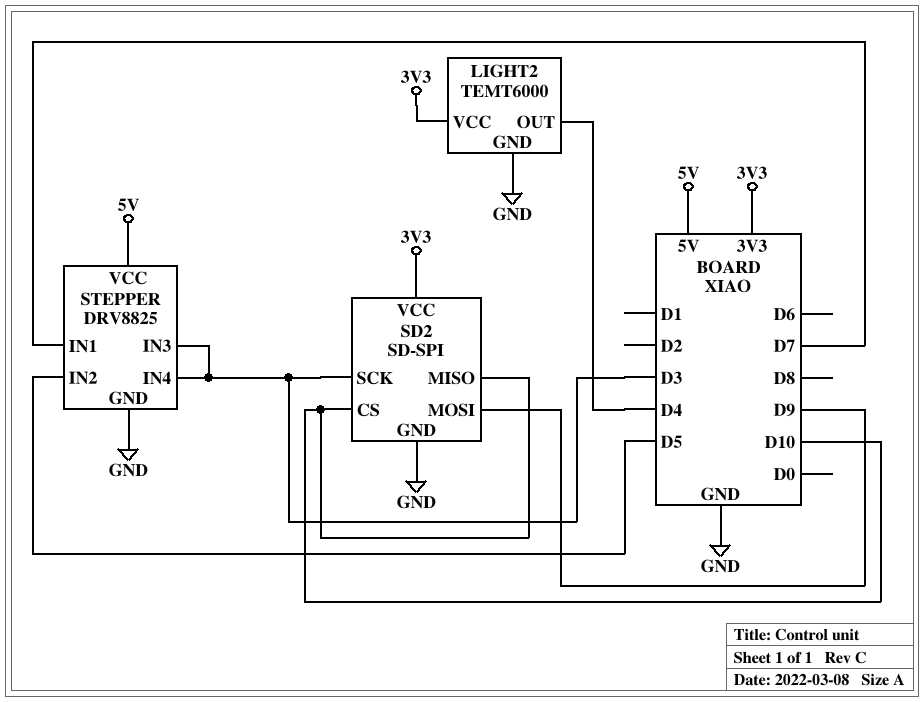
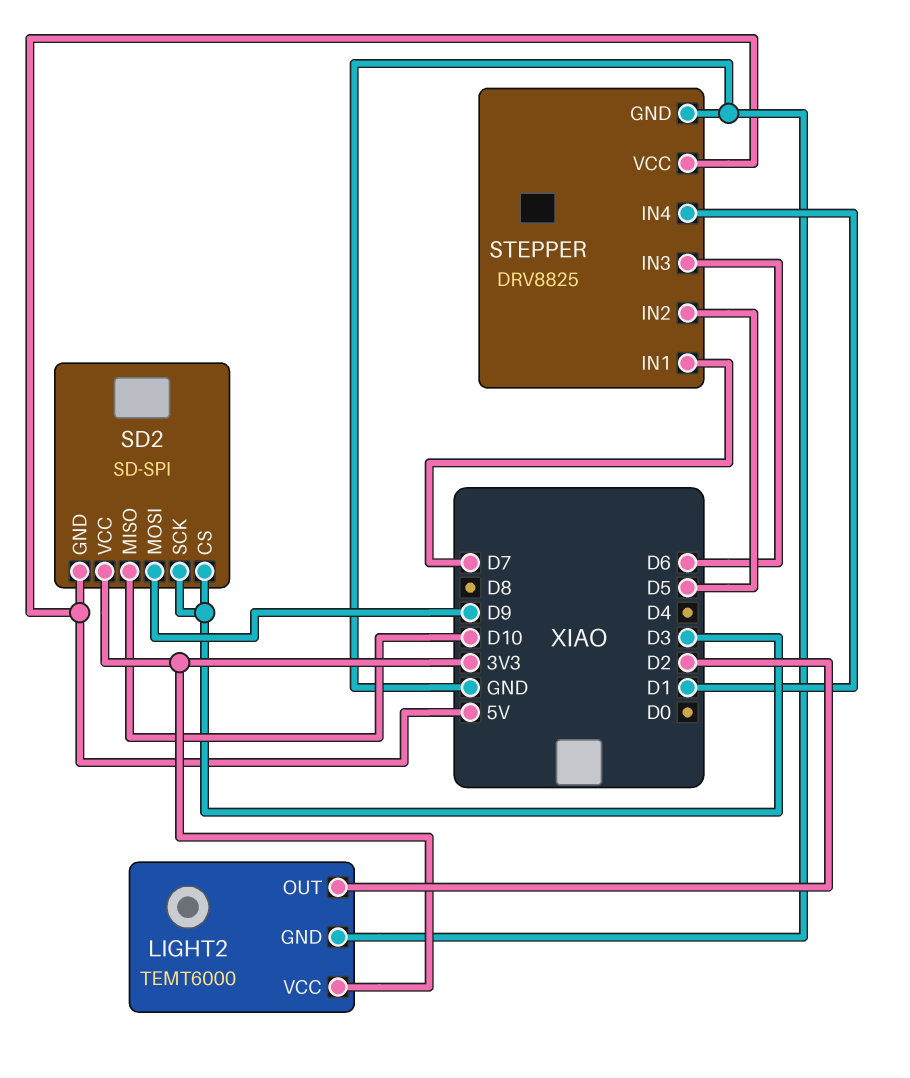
LIGHT2 pin OUT: D4 -> D2
SD2 pin CS: D10 -> D3
SD2 pin GND: GND -> 5V
STEPPER pin IN3: D3 -> D6
STEPPER pin IN4: D3 -> D1

